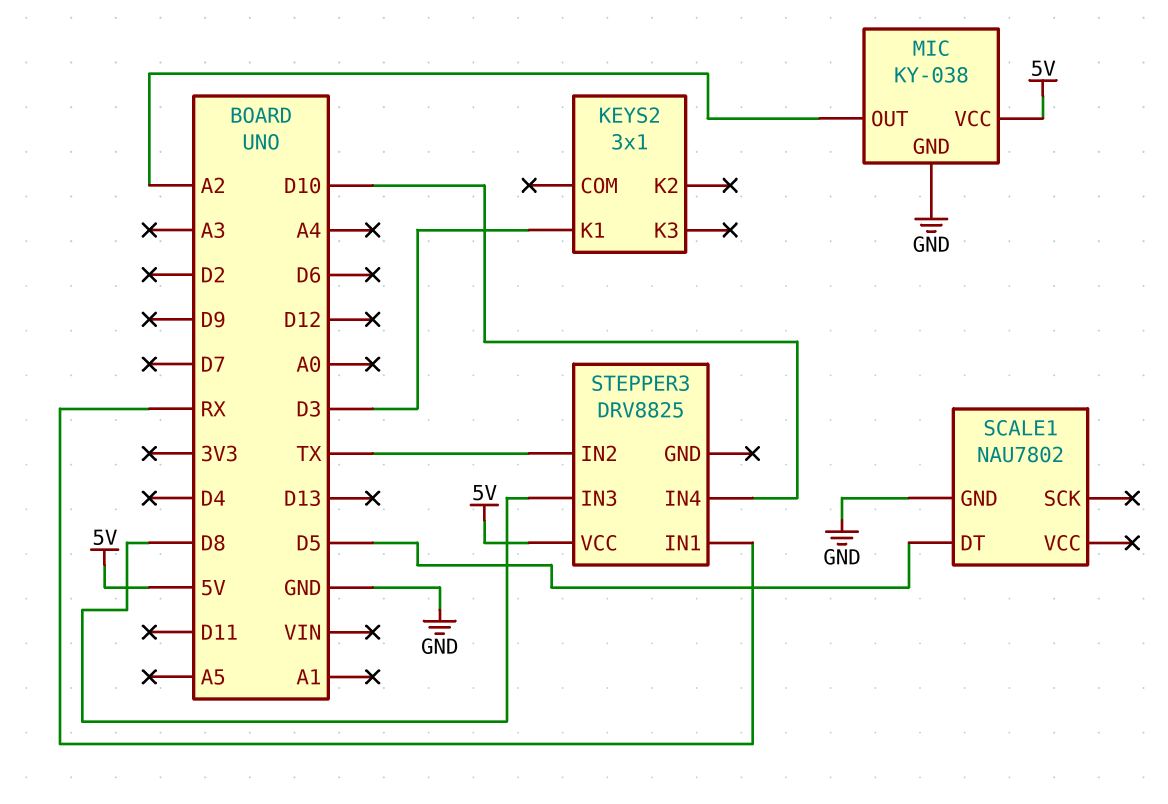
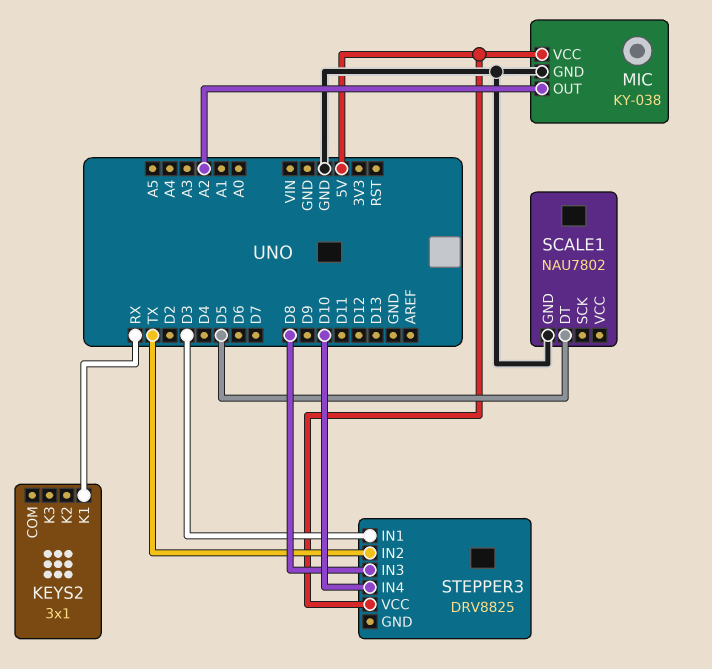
KEYS2 pin K1: D3 -> RX
STEPPER3 pin IN1: RX -> D3

